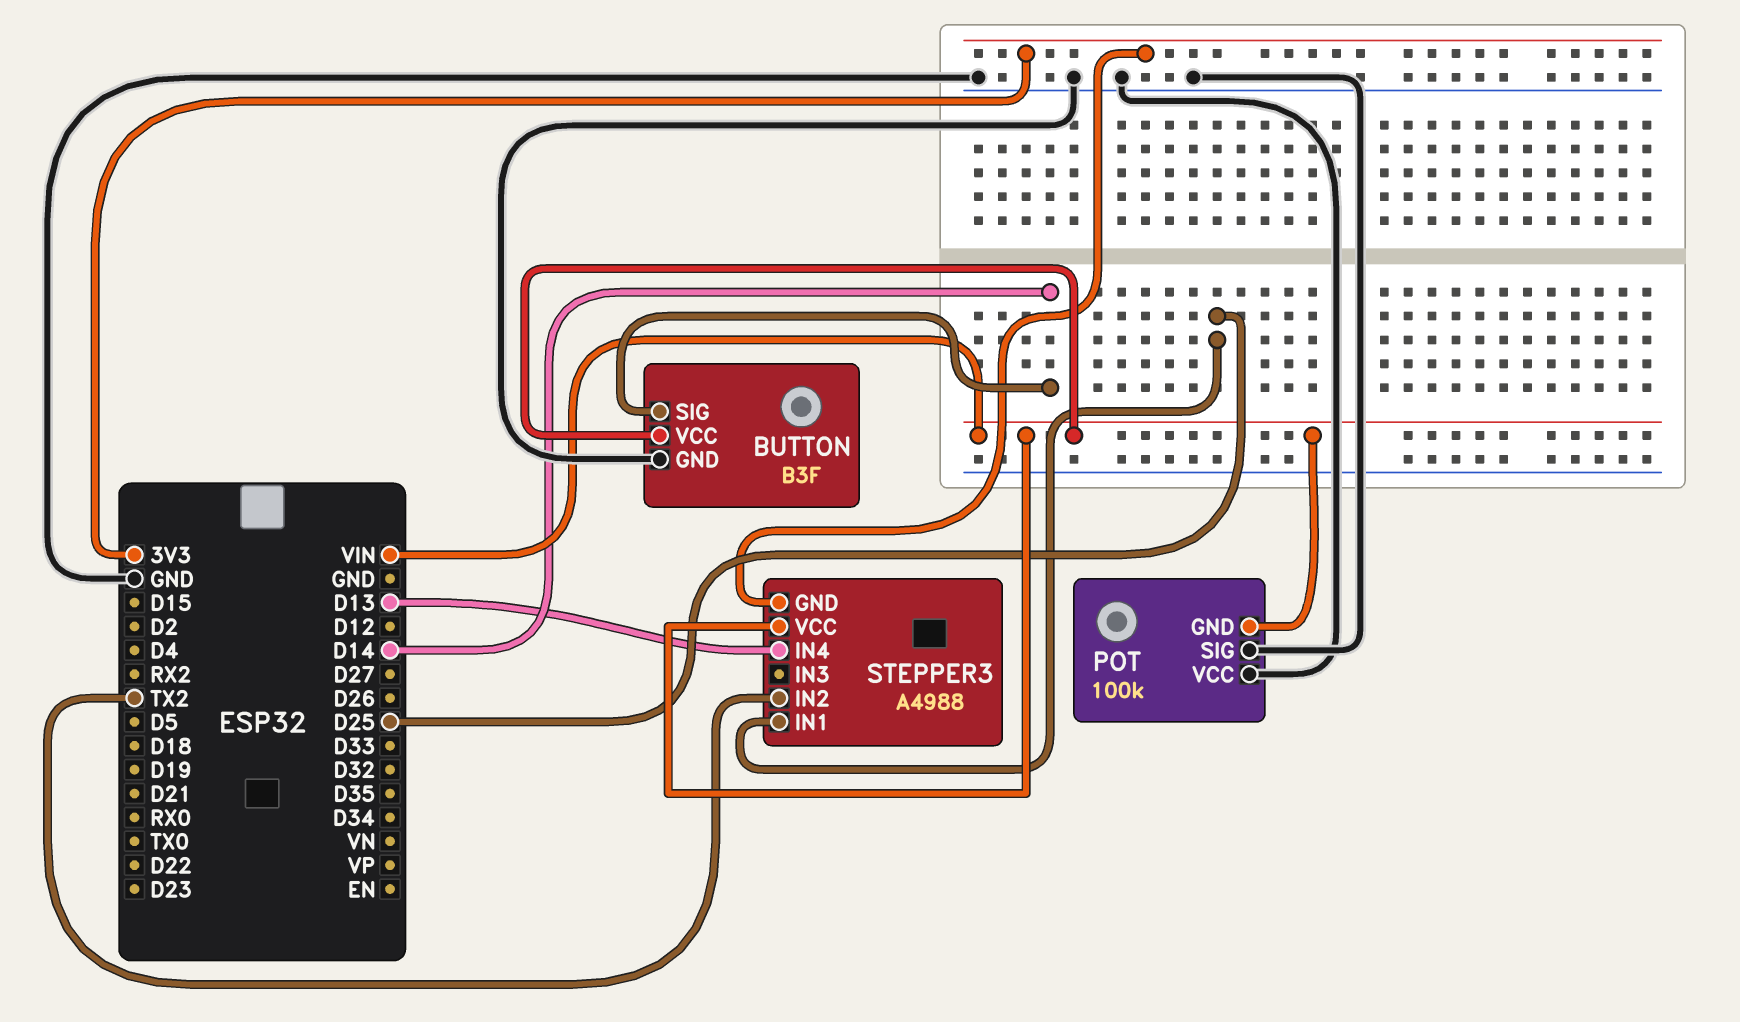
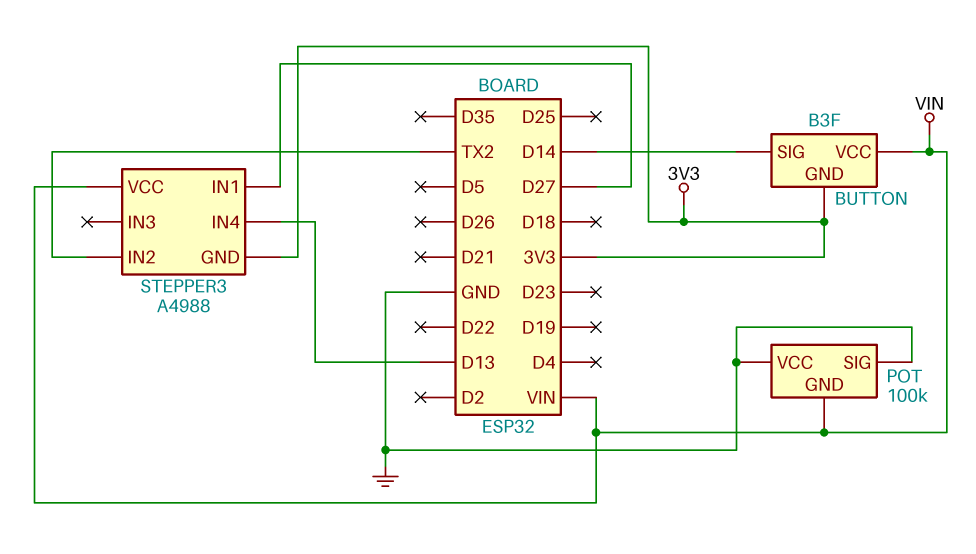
BUTTON pin GND: GND -> 3V3
STEPPER3 pin IN1: D25 -> D27

